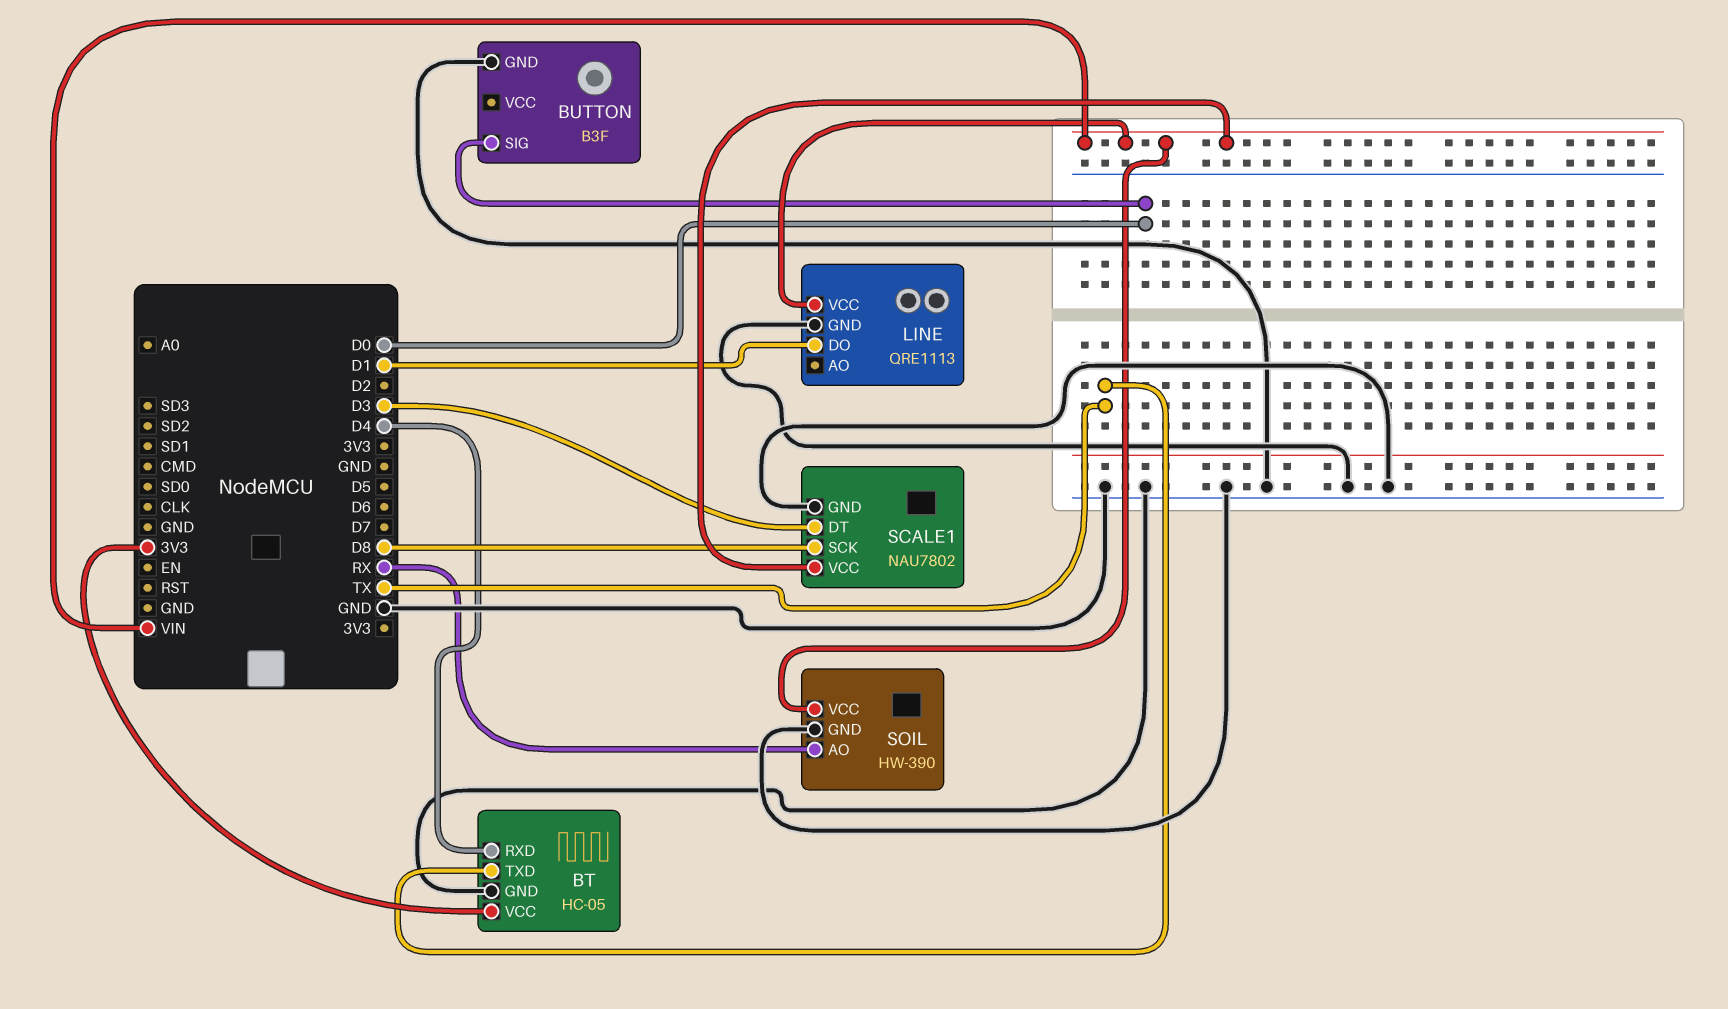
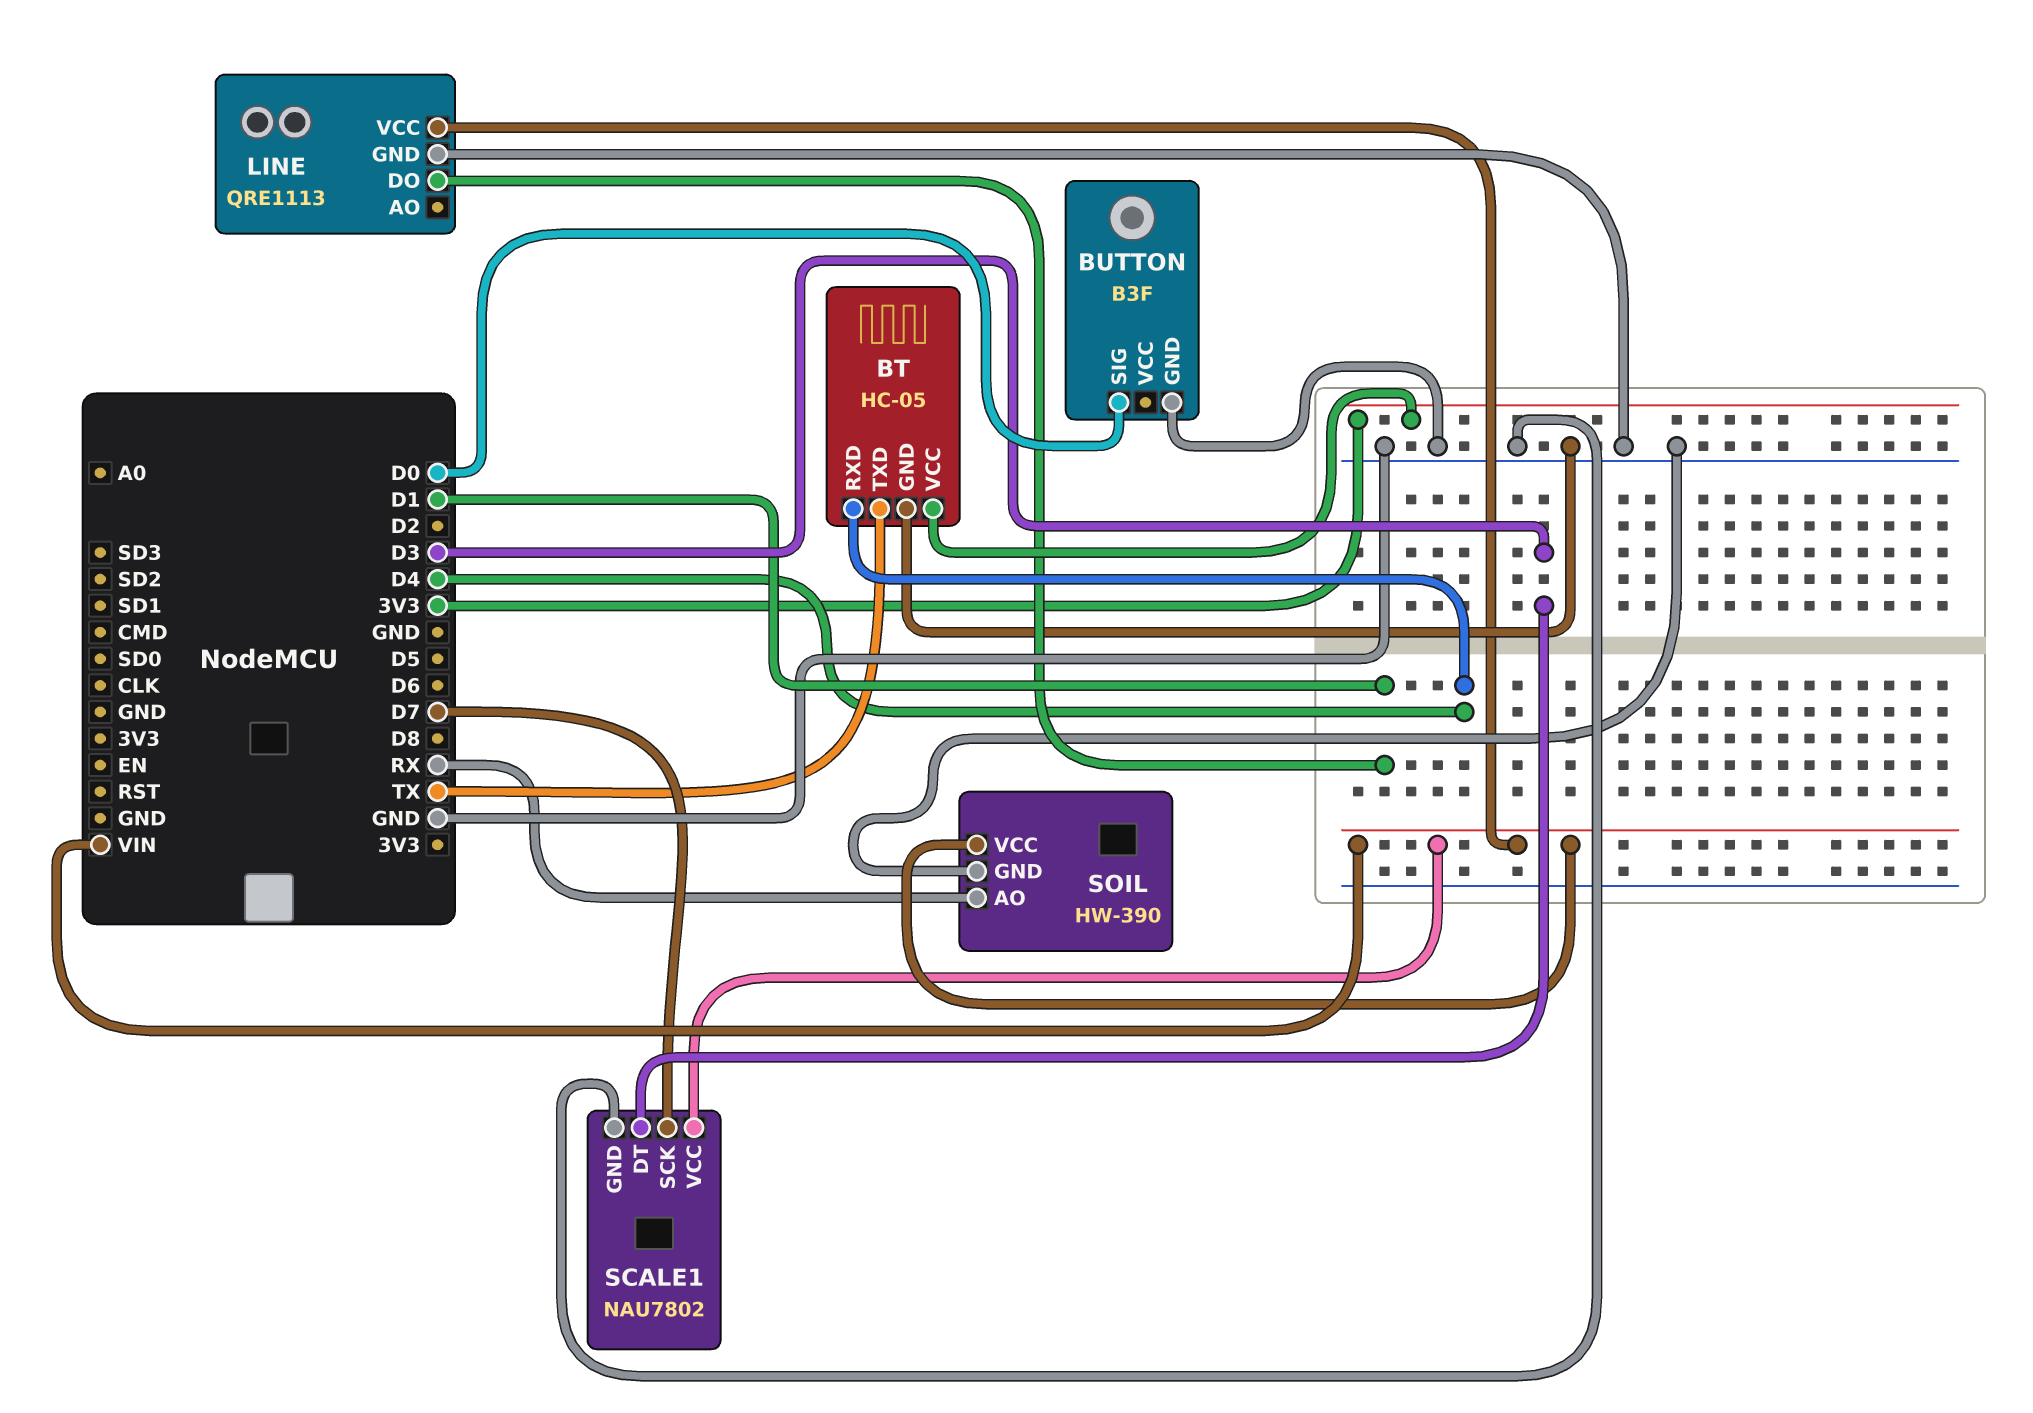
SCALE1 pin SCK: D8 -> D7

